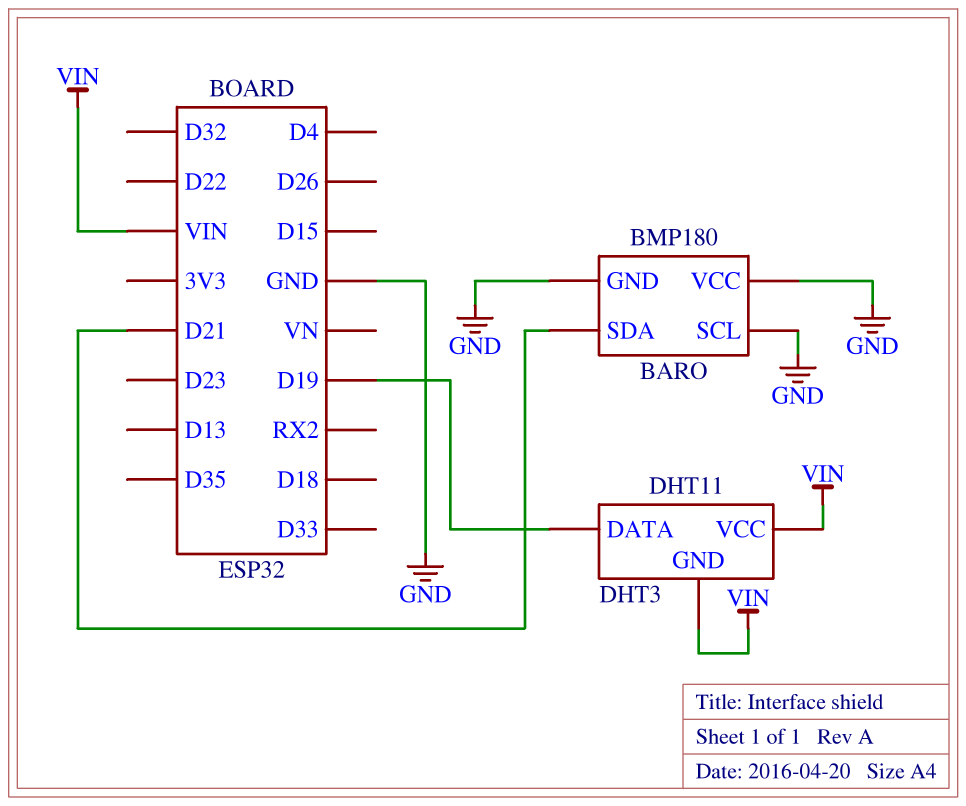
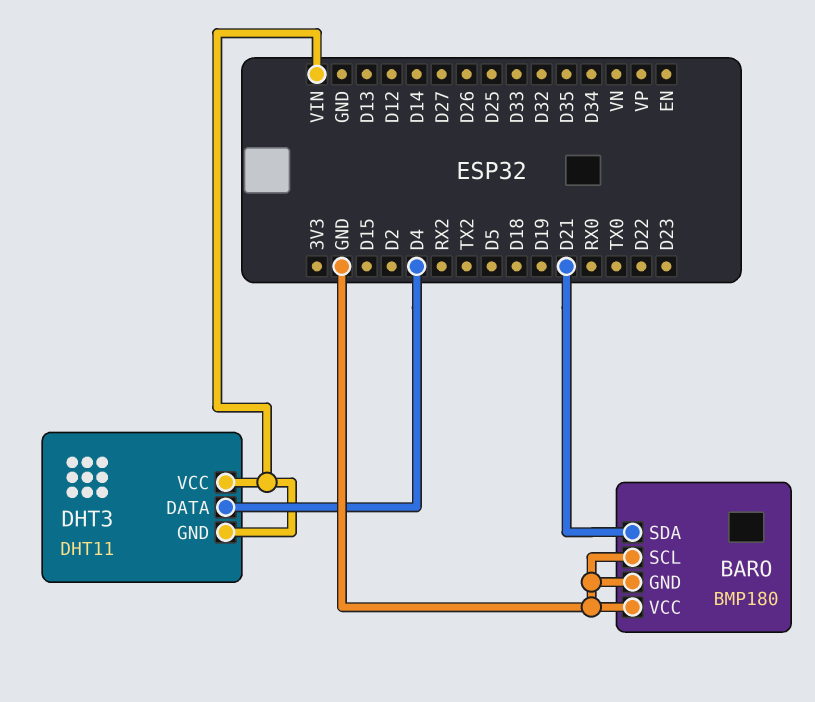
DHT3 pin DATA: D19 -> D4

